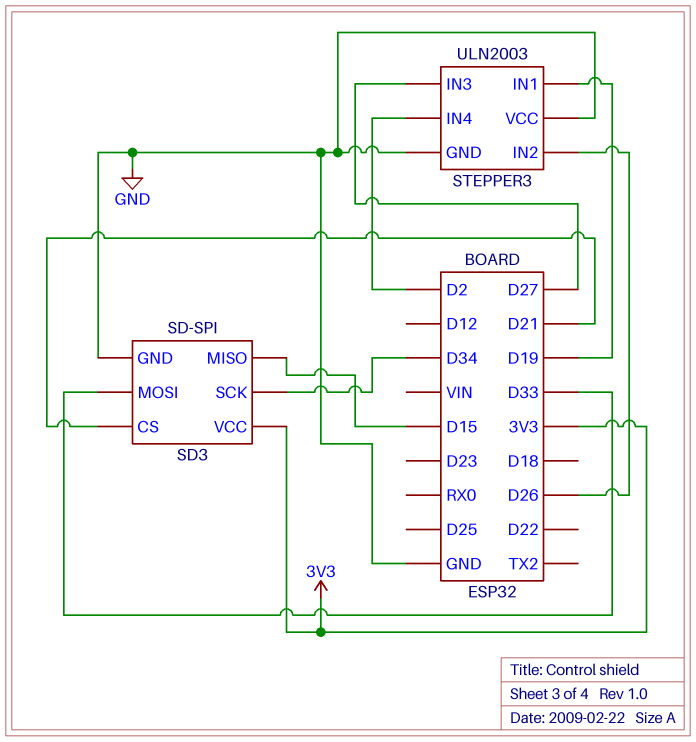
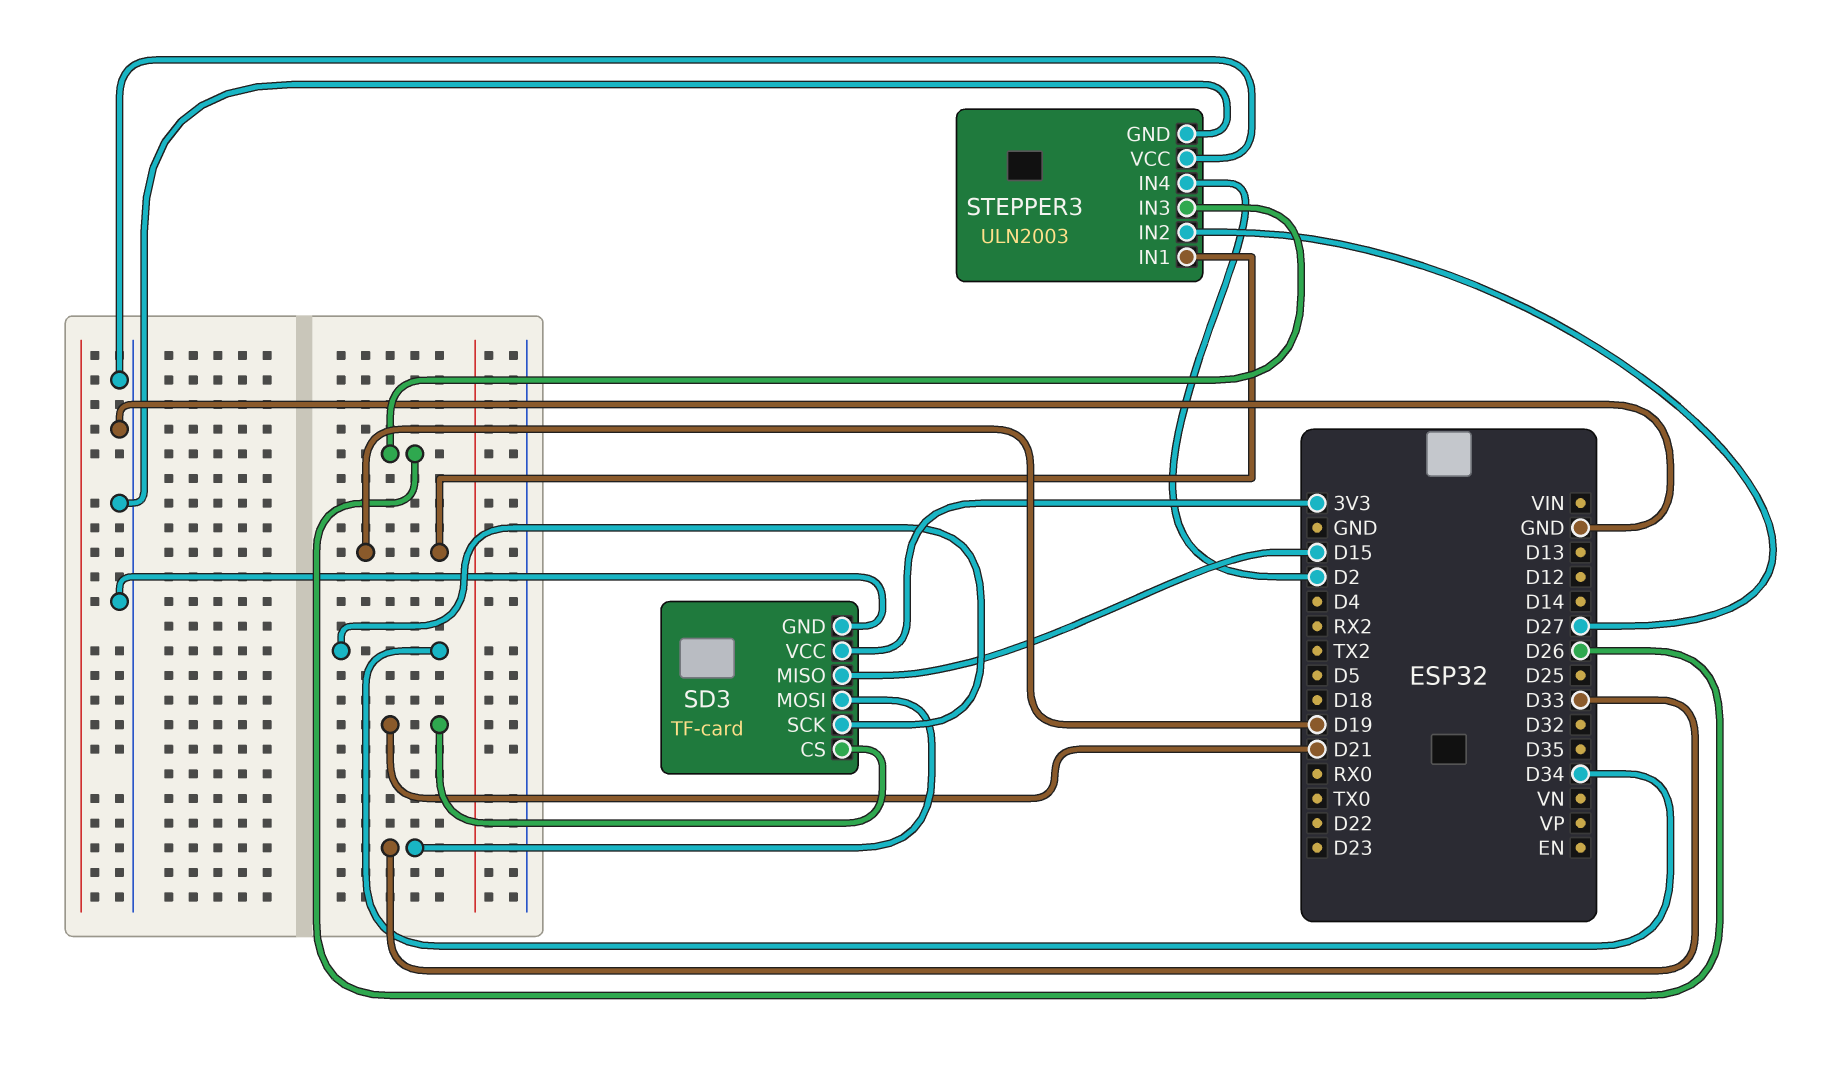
SD3: SD-SPI -> TF-card
STEPPER3 pin IN2: D26 -> D27
STEPPER3 pin IN3: D27 -> D26

